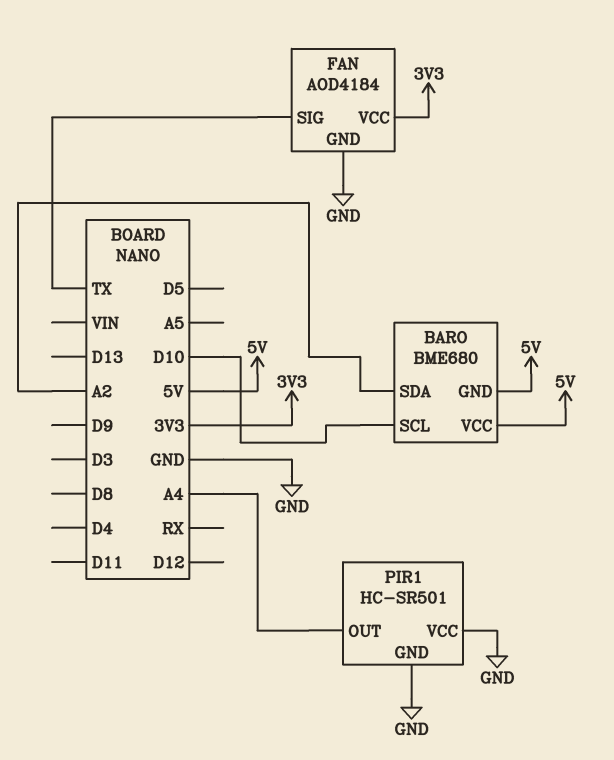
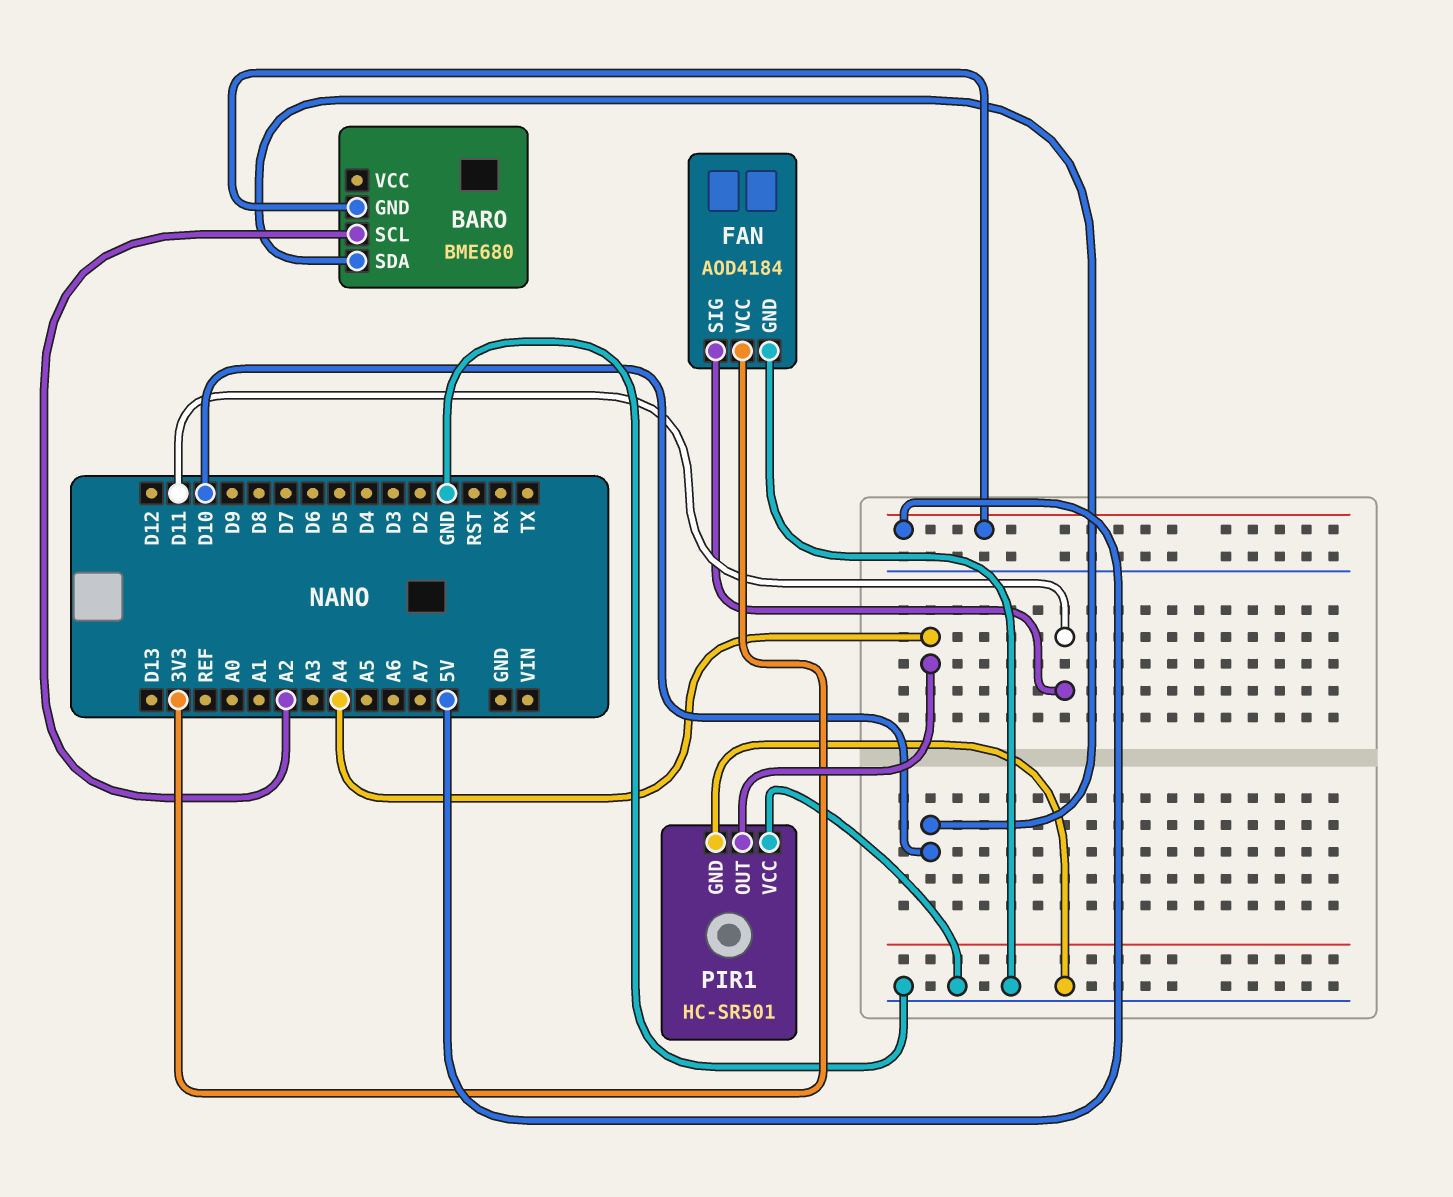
BARO pin SCL: D10 -> A2
BARO pin SDA: A2 -> D10
BARO pin VCC: 5V -> none
FAN pin SIG: TX -> D11

